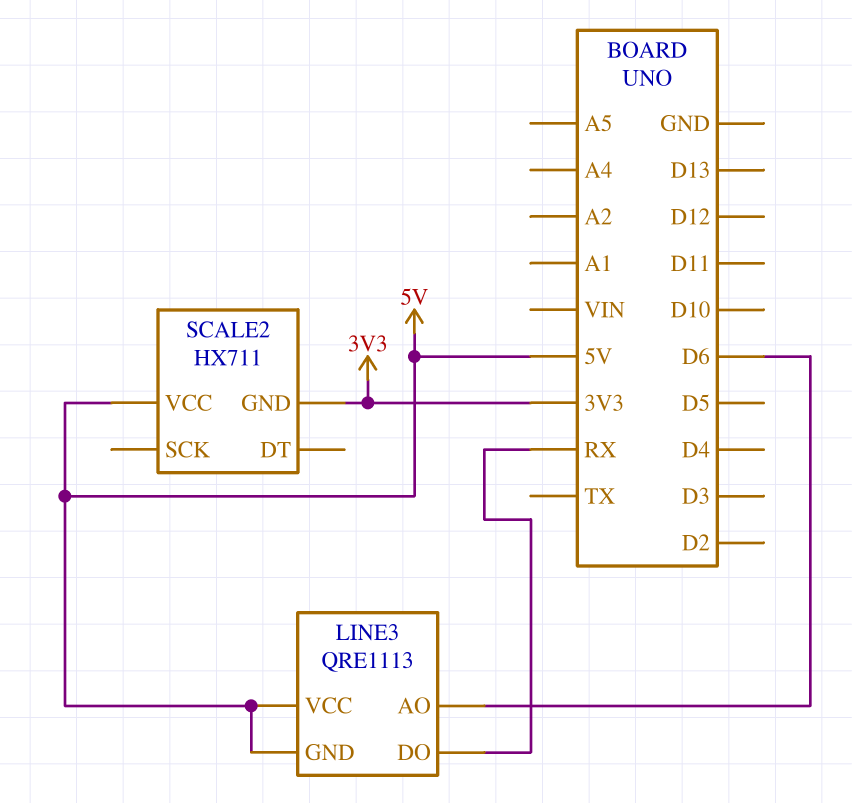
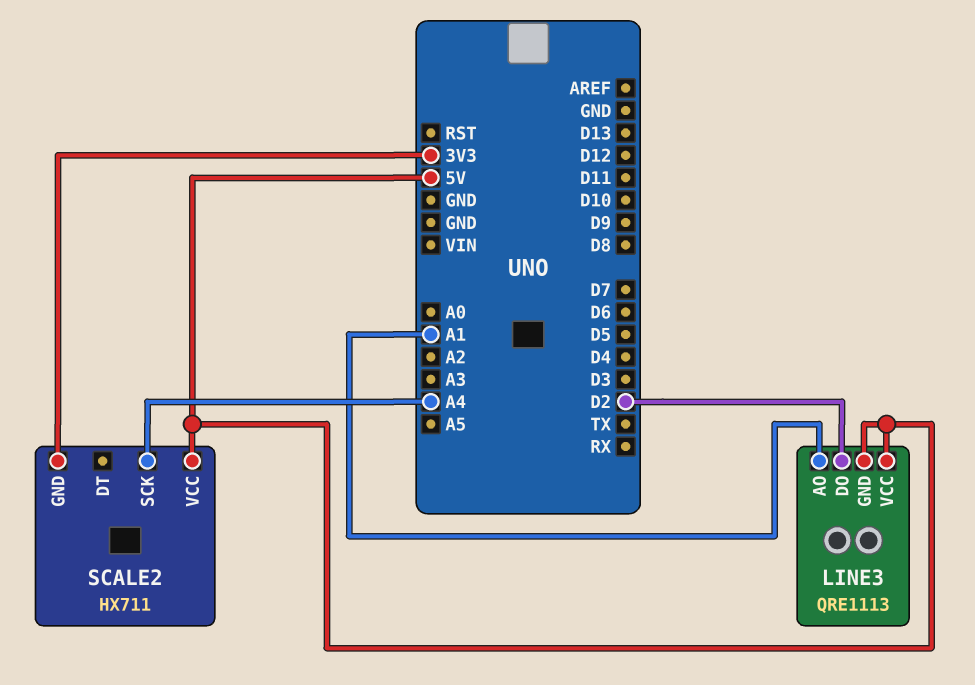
LINE3 pin AO: D6 -> A1
LINE3 pin DO: RX -> D2
SCALE2 pin SCK: none -> A4

